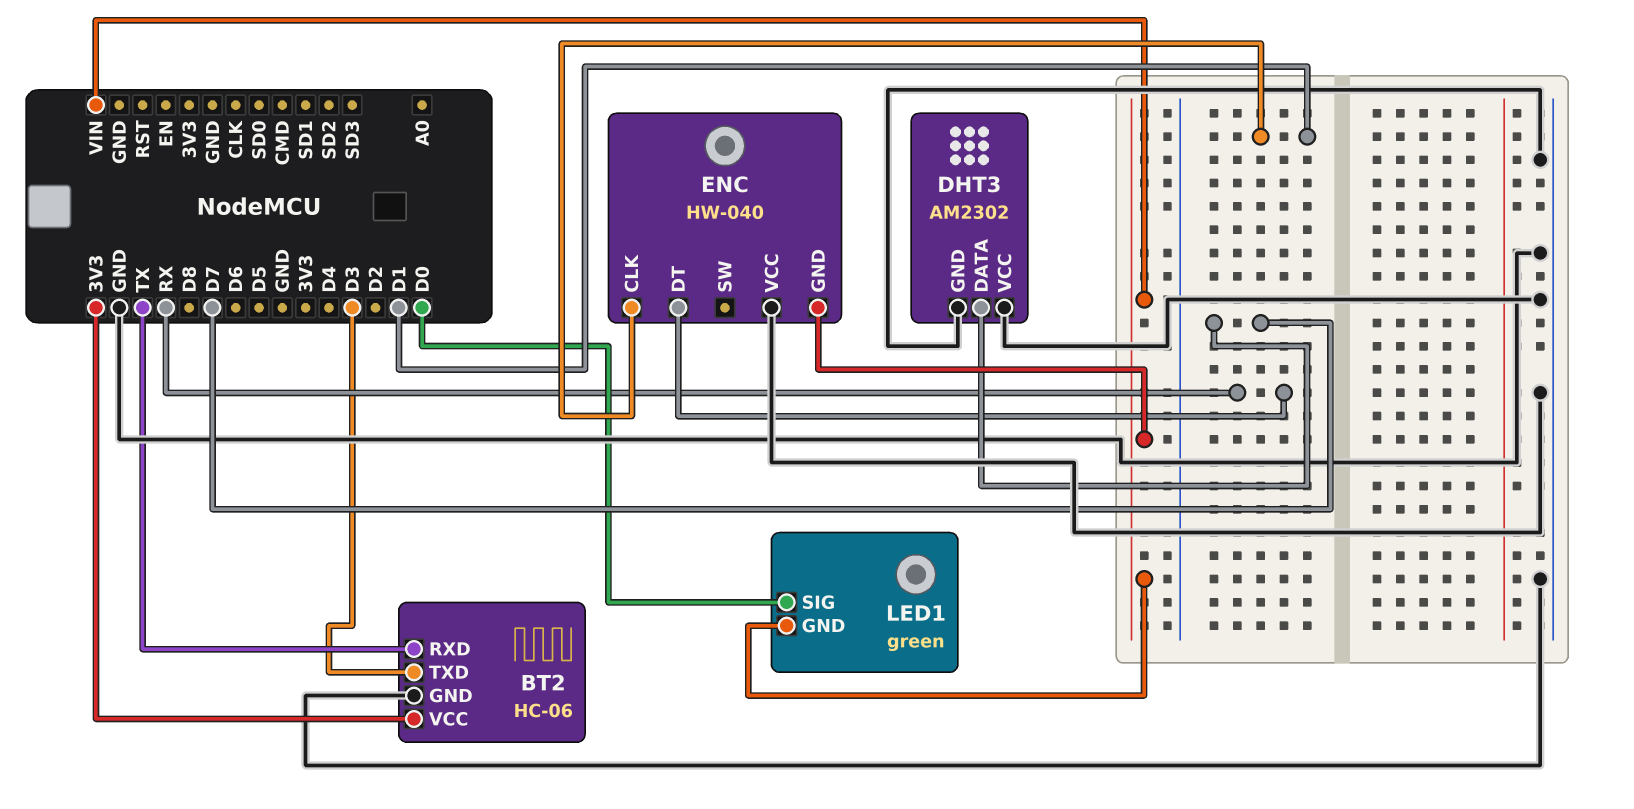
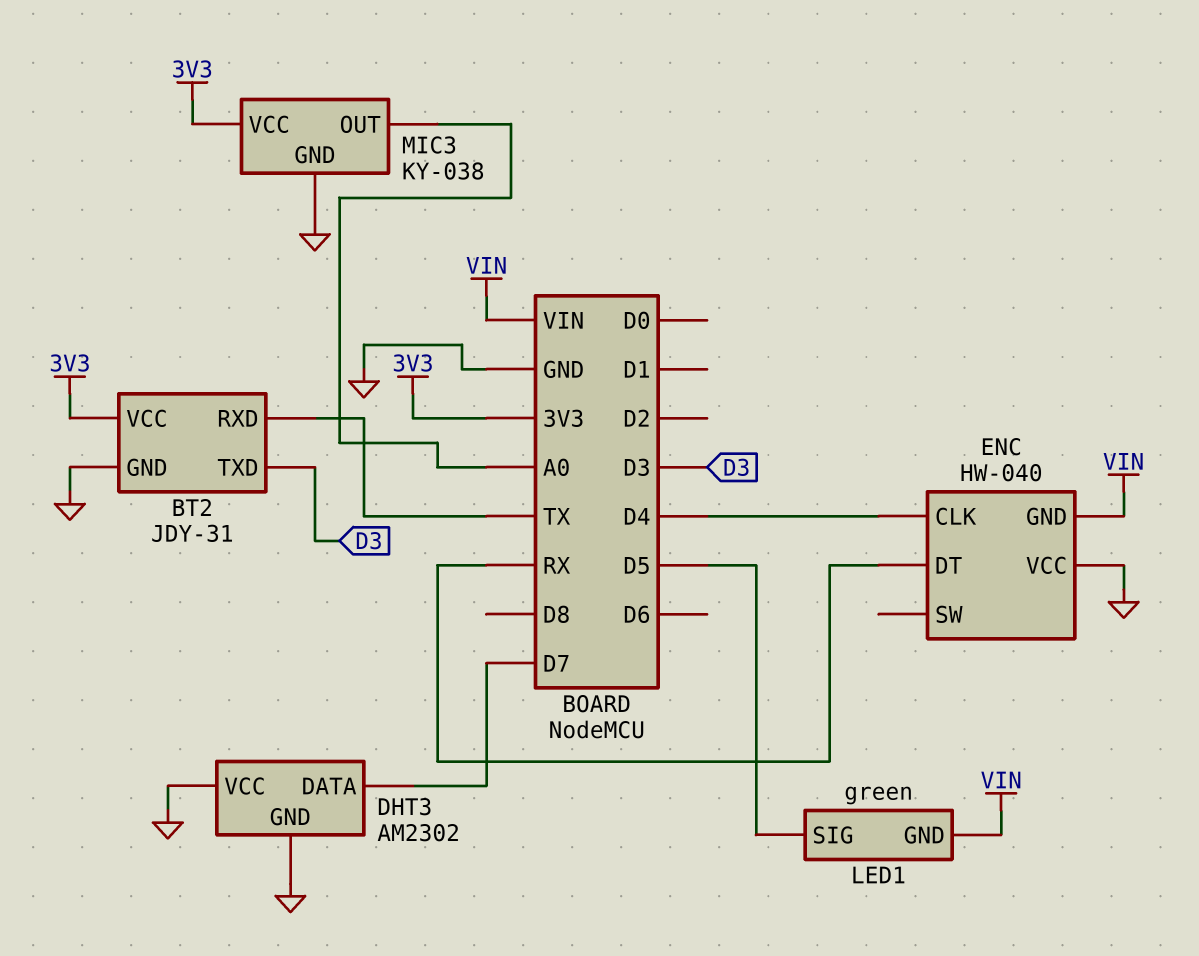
BT2: HC-06 -> JDY-31
ENC pin CLK: D1 -> D4
LED1 pin SIG: D0 -> D5
MIC3: none -> KY-038
MIC3 pin GND: none -> GND
MIC3 pin OUT: none -> A0
MIC3 pin VCC: none -> 3V3

